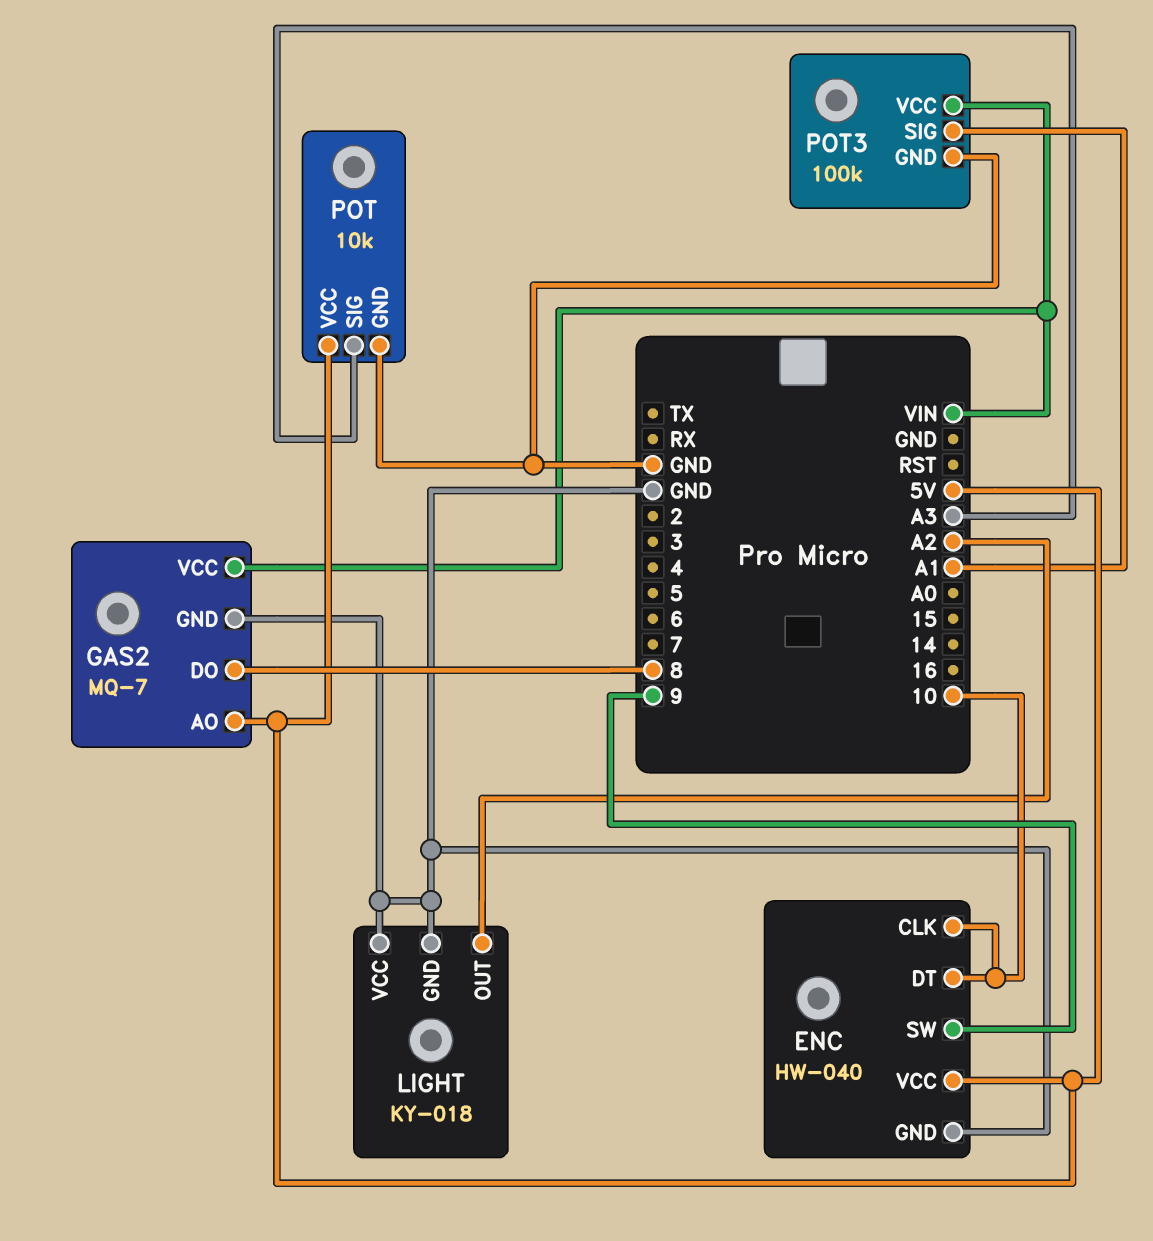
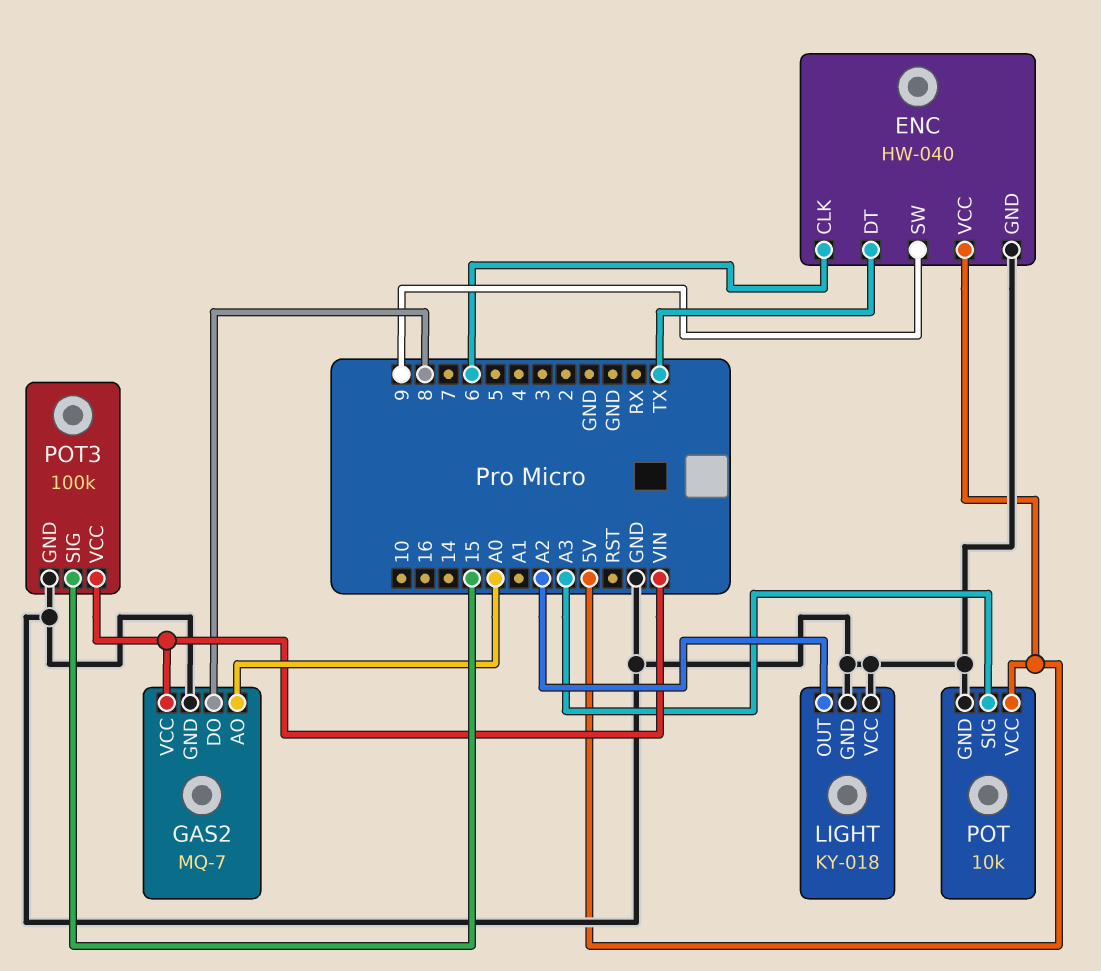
ENC pin CLK: 10 -> 6
ENC pin DT: 10 -> TX
GAS2 pin AO: 5V -> A0
POT3 pin SIG: A1 -> 15

